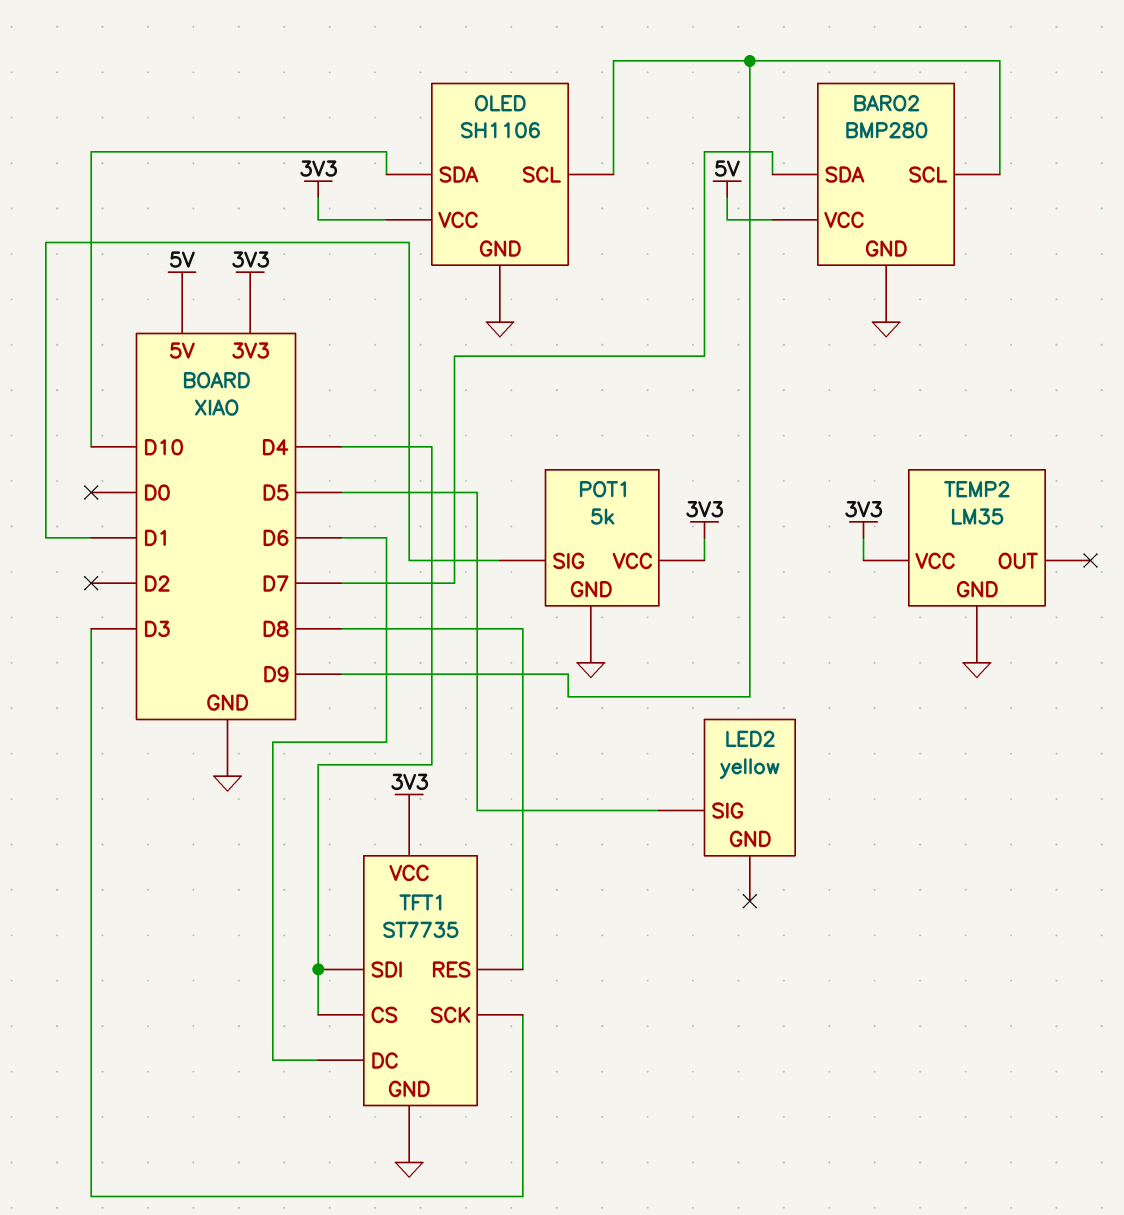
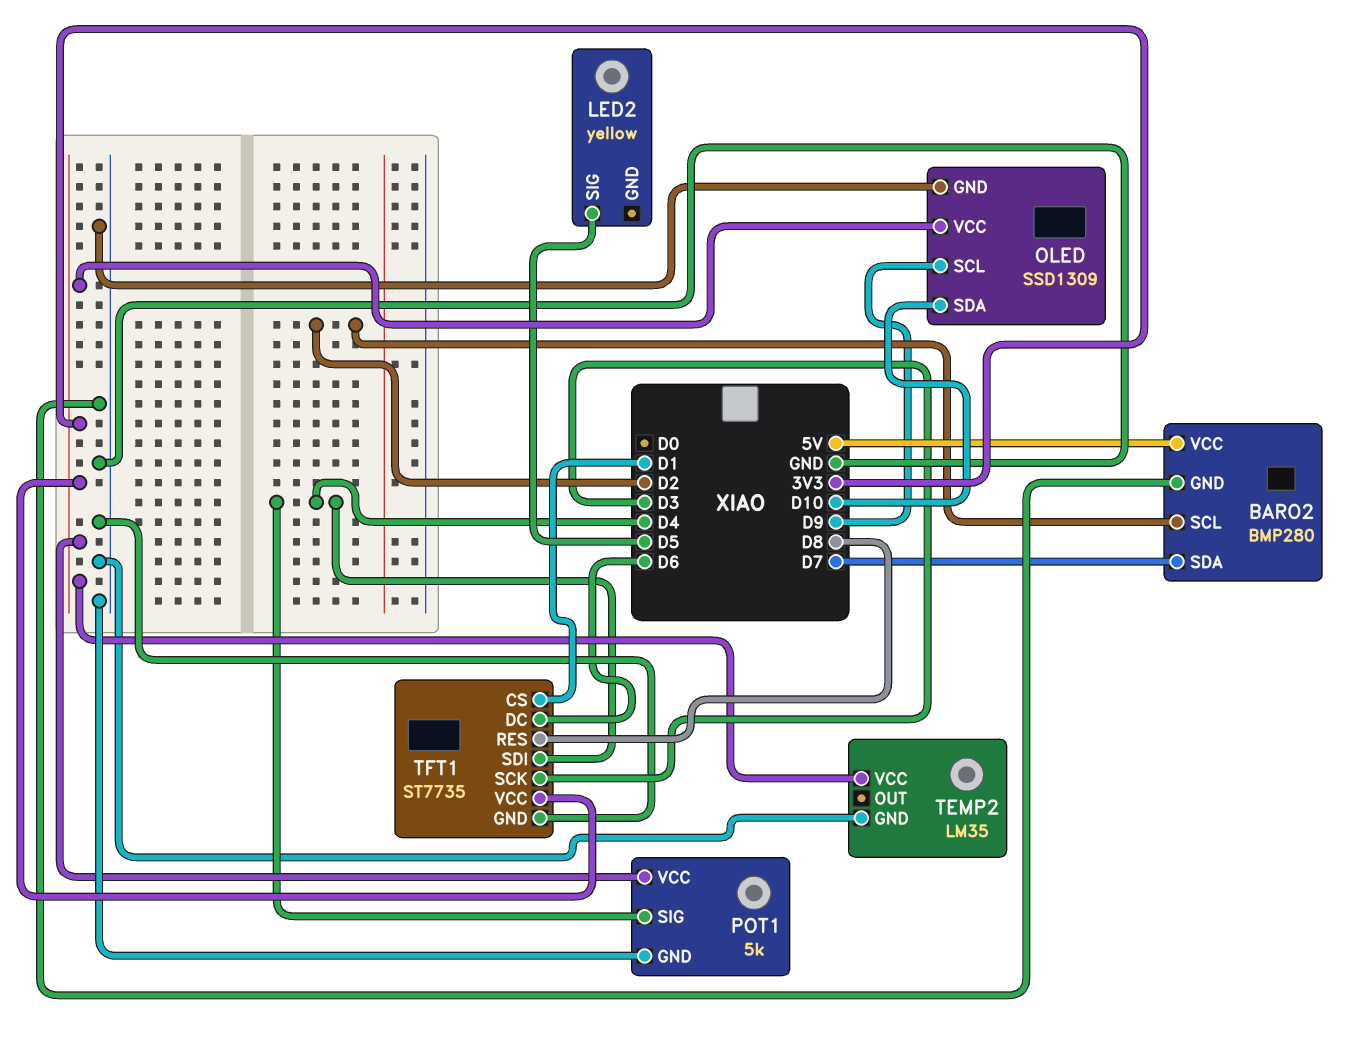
BARO2 pin SCL: D9 -> D2
OLED: SH1106 -> SSD1309
POT1 pin SIG: D1 -> D4
TFT1 pin CS: D4 -> D1

